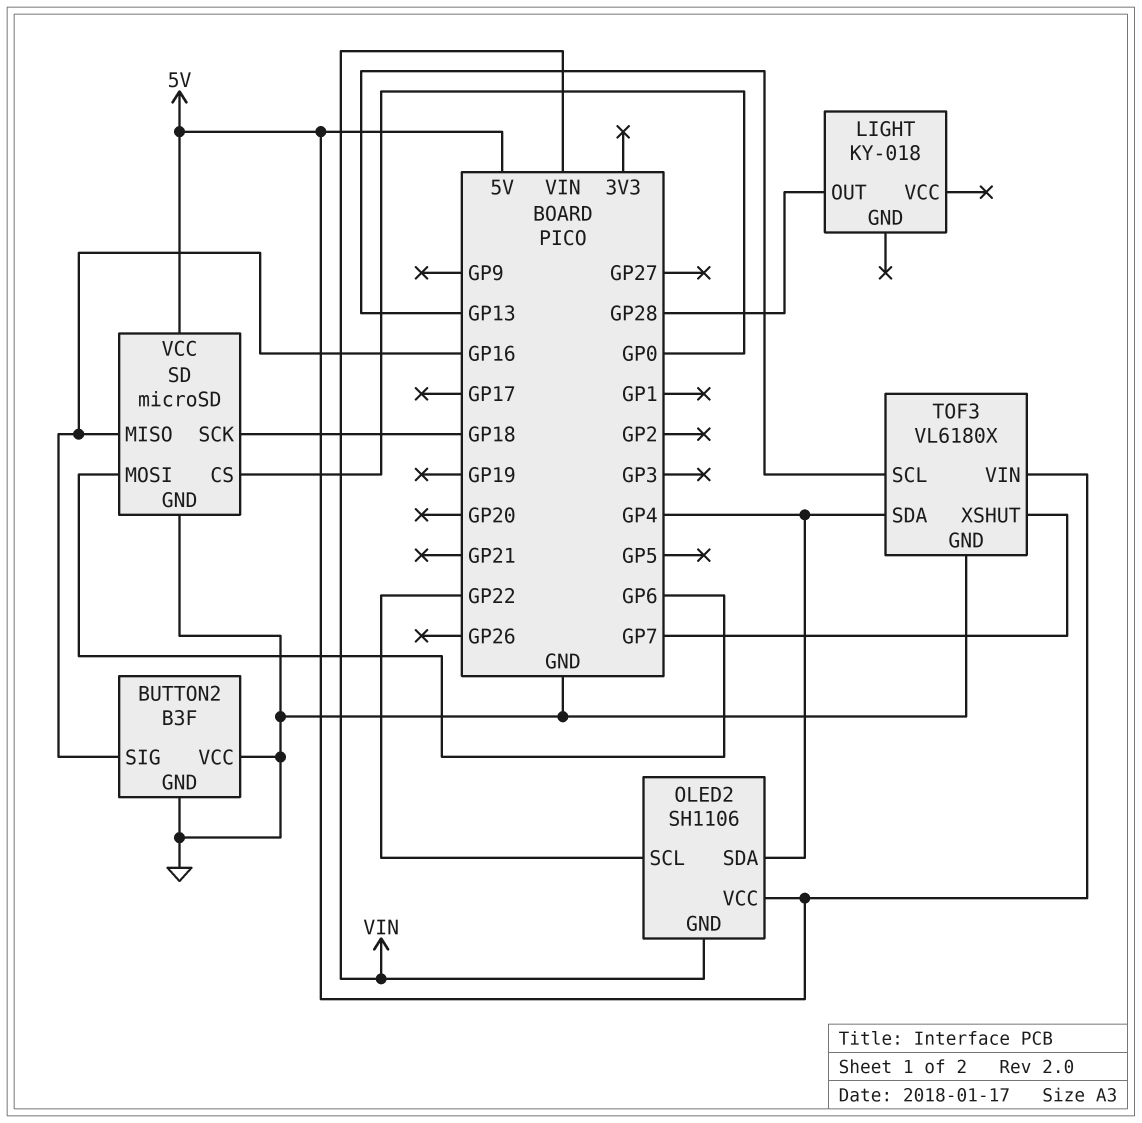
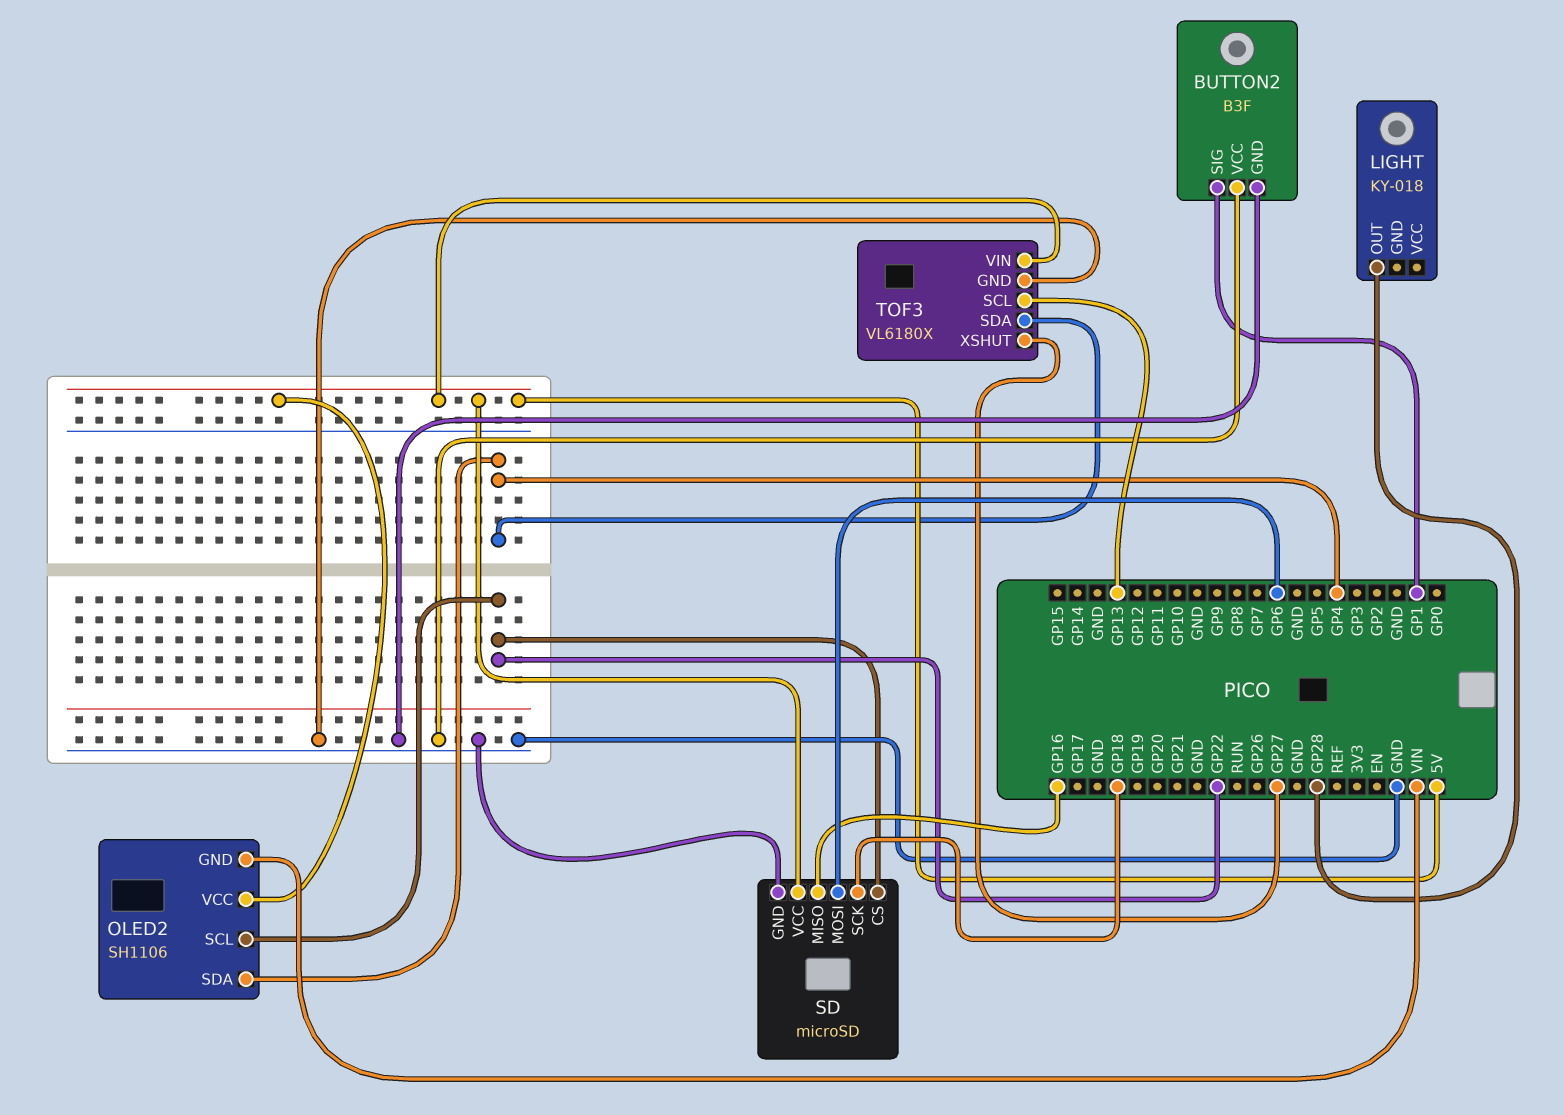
BUTTON2 pin SIG: GP16 -> GP1
SD pin CS: GP0 -> GP22
TOF3 pin XSHUT: GP7 -> GP27

